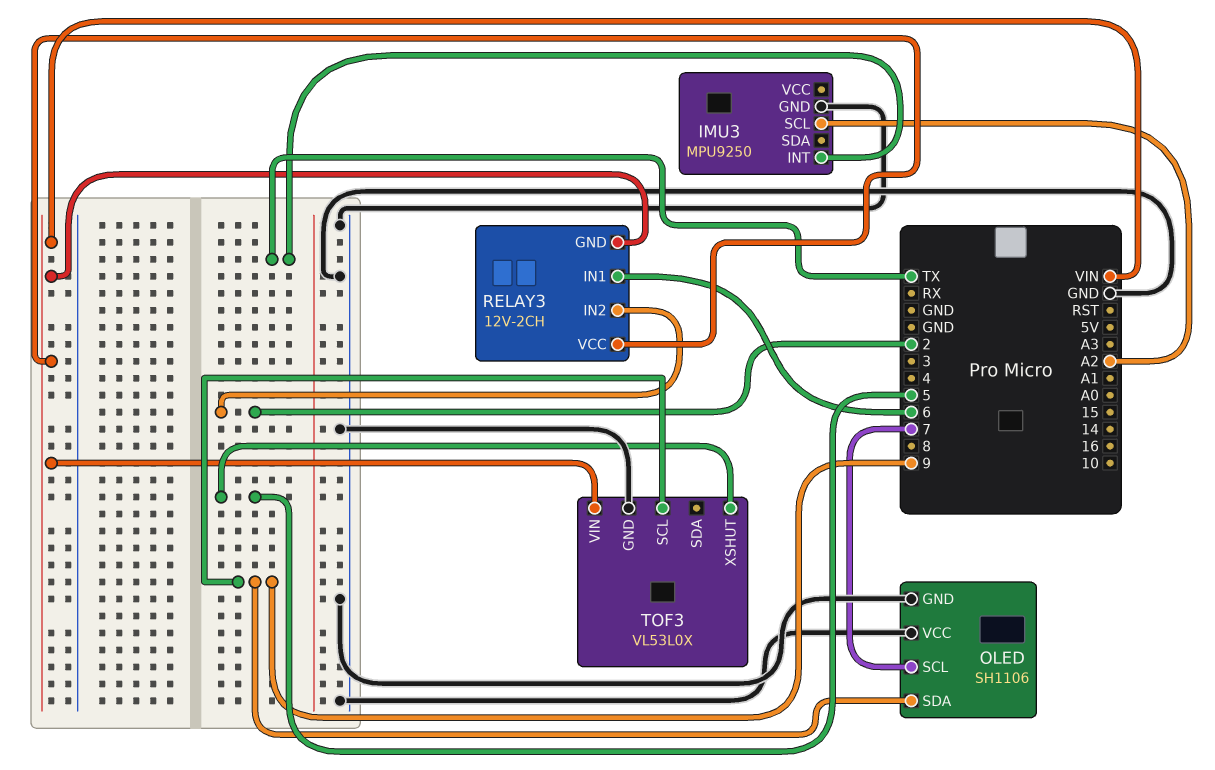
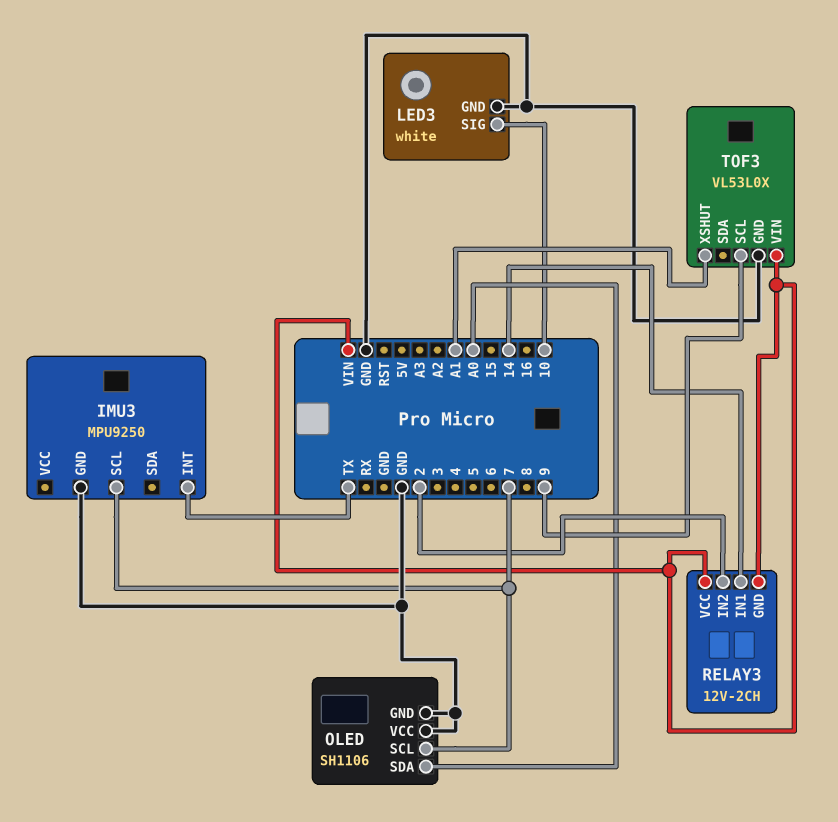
IMU3 pin SCL: A2 -> 7
LED3: none -> white
LED3 pin GND: none -> GND
LED3 pin SIG: none -> 10
OLED pin SDA: 9 -> A0
RELAY3 pin IN1: 6 -> 14
TOF3 pin XSHUT: 5 -> A1

